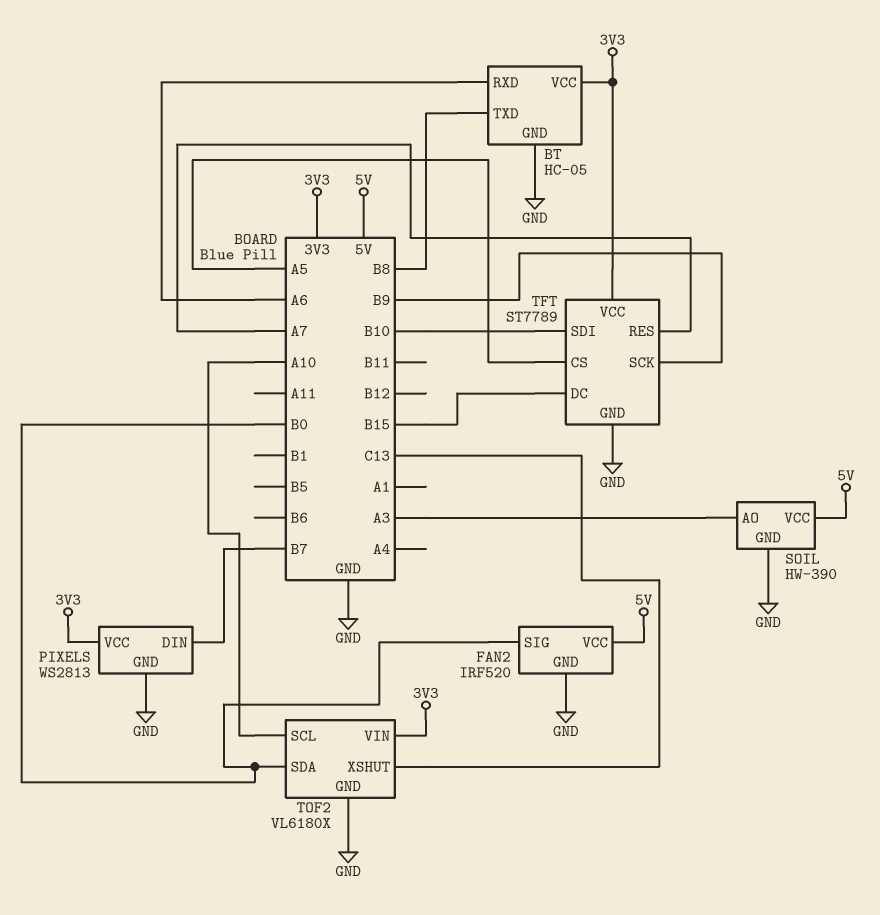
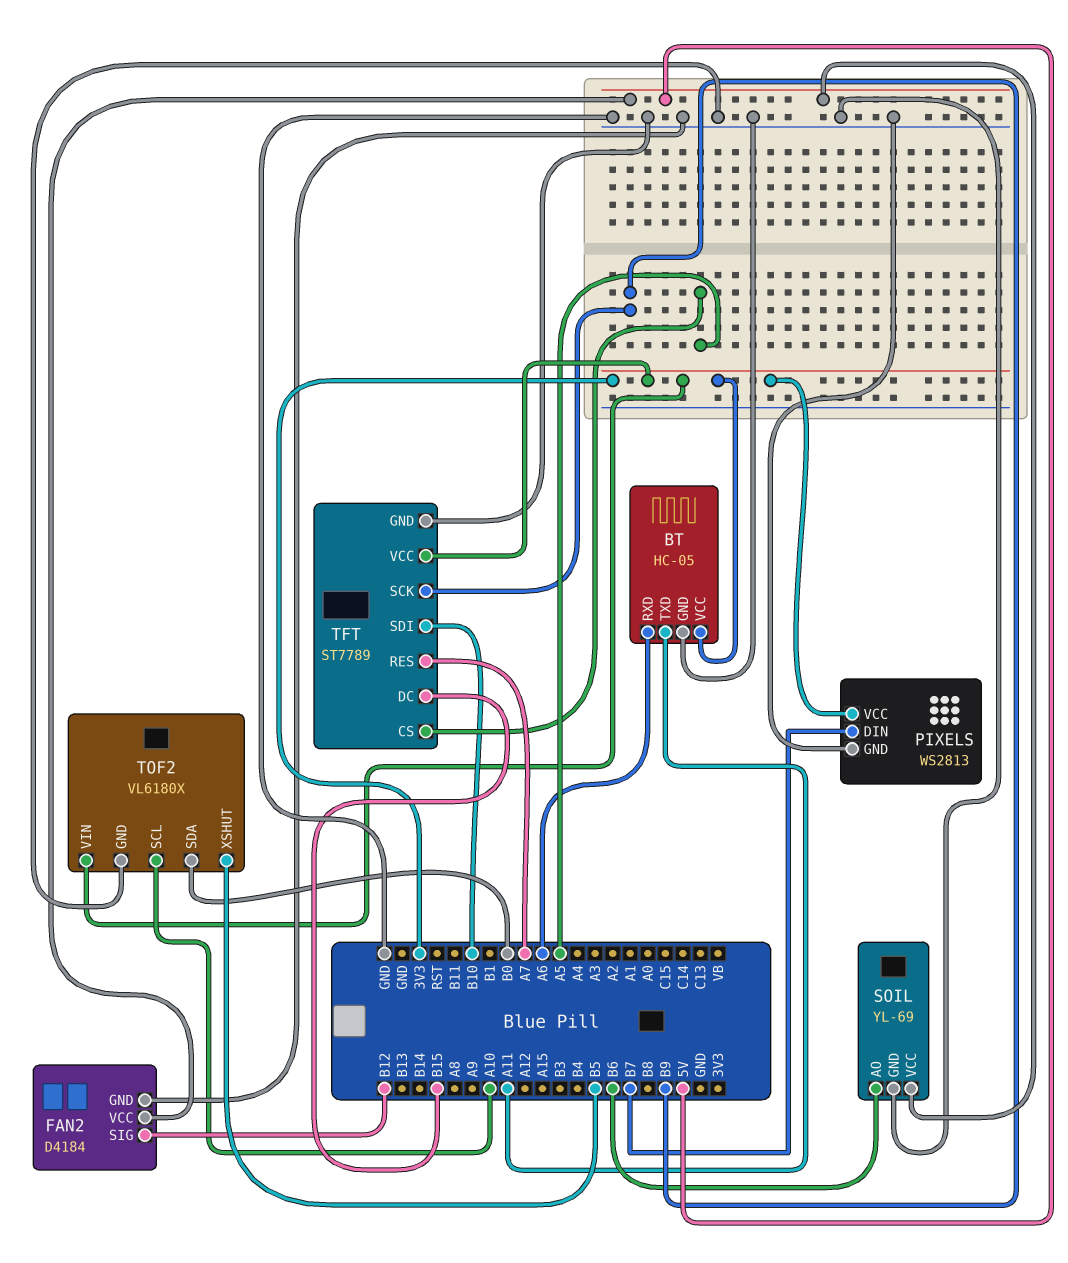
BT pin TXD: B8 -> A11
FAN2: IRF520 -> D4184
FAN2 pin SIG: B0 -> B12
SOIL: HW-390 -> YL-69
SOIL pin AO: A3 -> B6
TOF2 pin XSHUT: C13 -> B5

